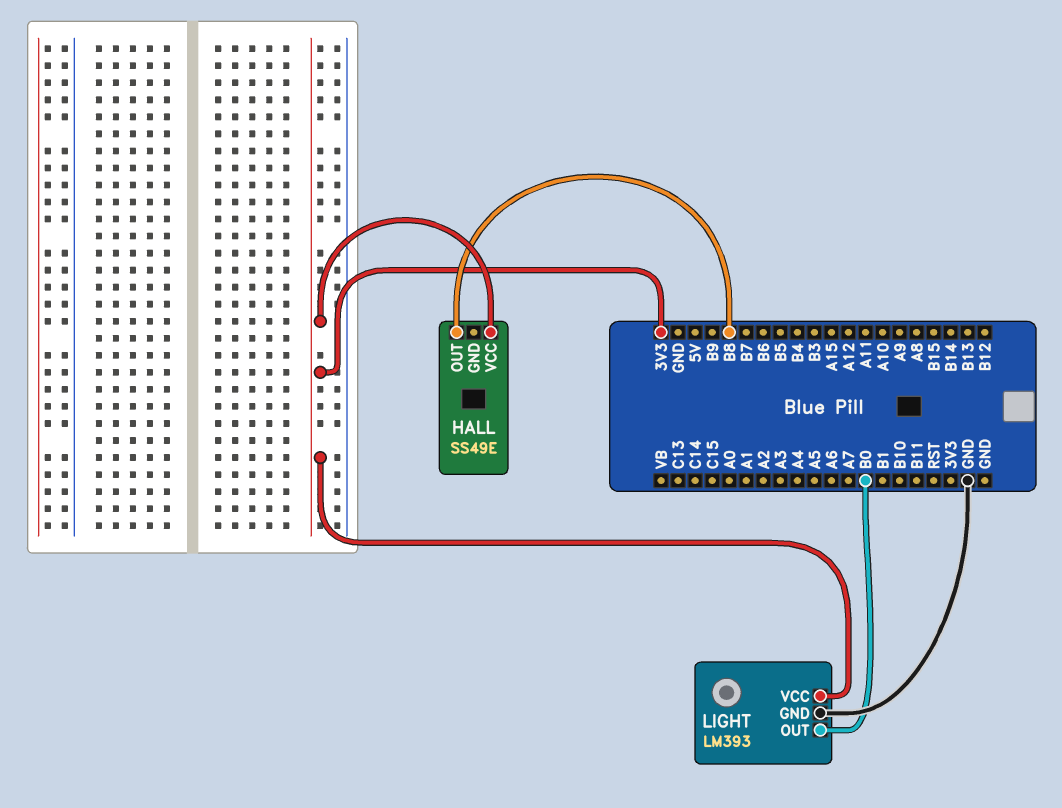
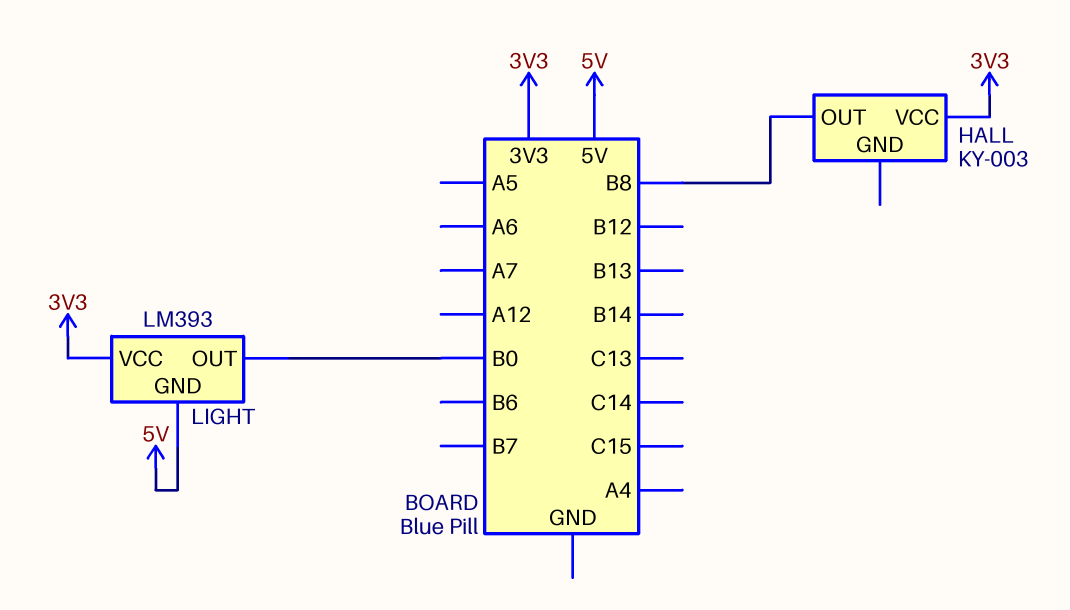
HALL: SS49E -> KY-003
LIGHT pin GND: GND -> 5V

